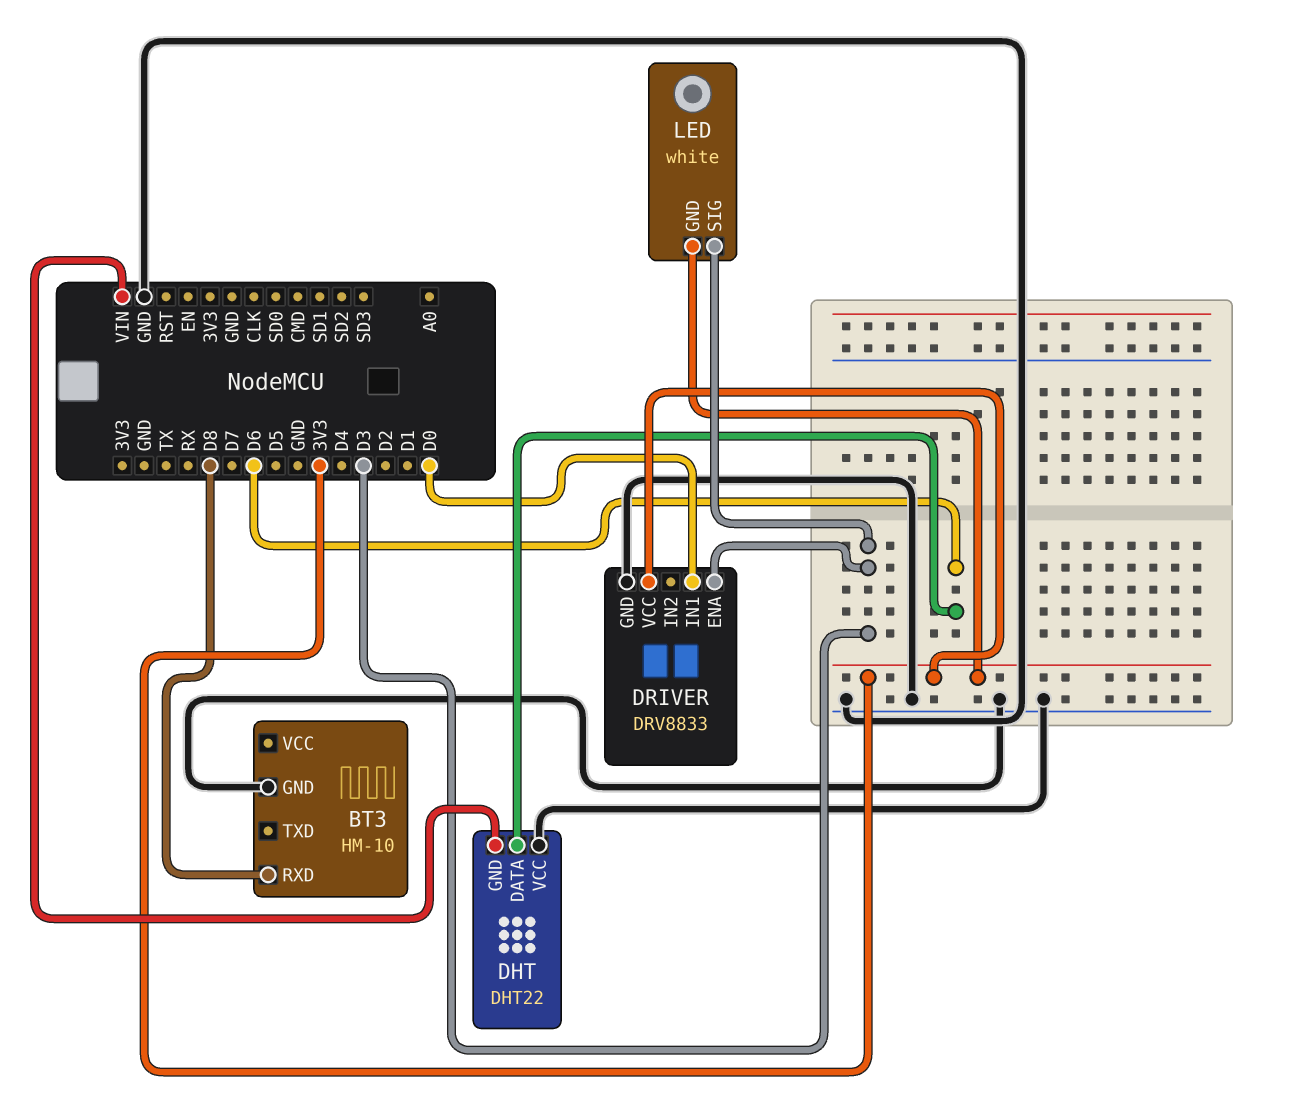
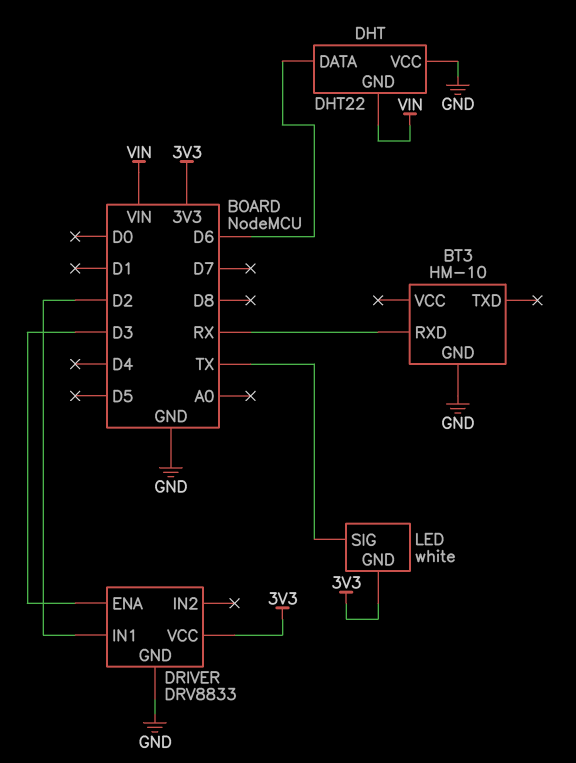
BT3 pin RXD: D8 -> RX
DRIVER pin IN1: D0 -> D2
LED pin SIG: D3 -> TX

